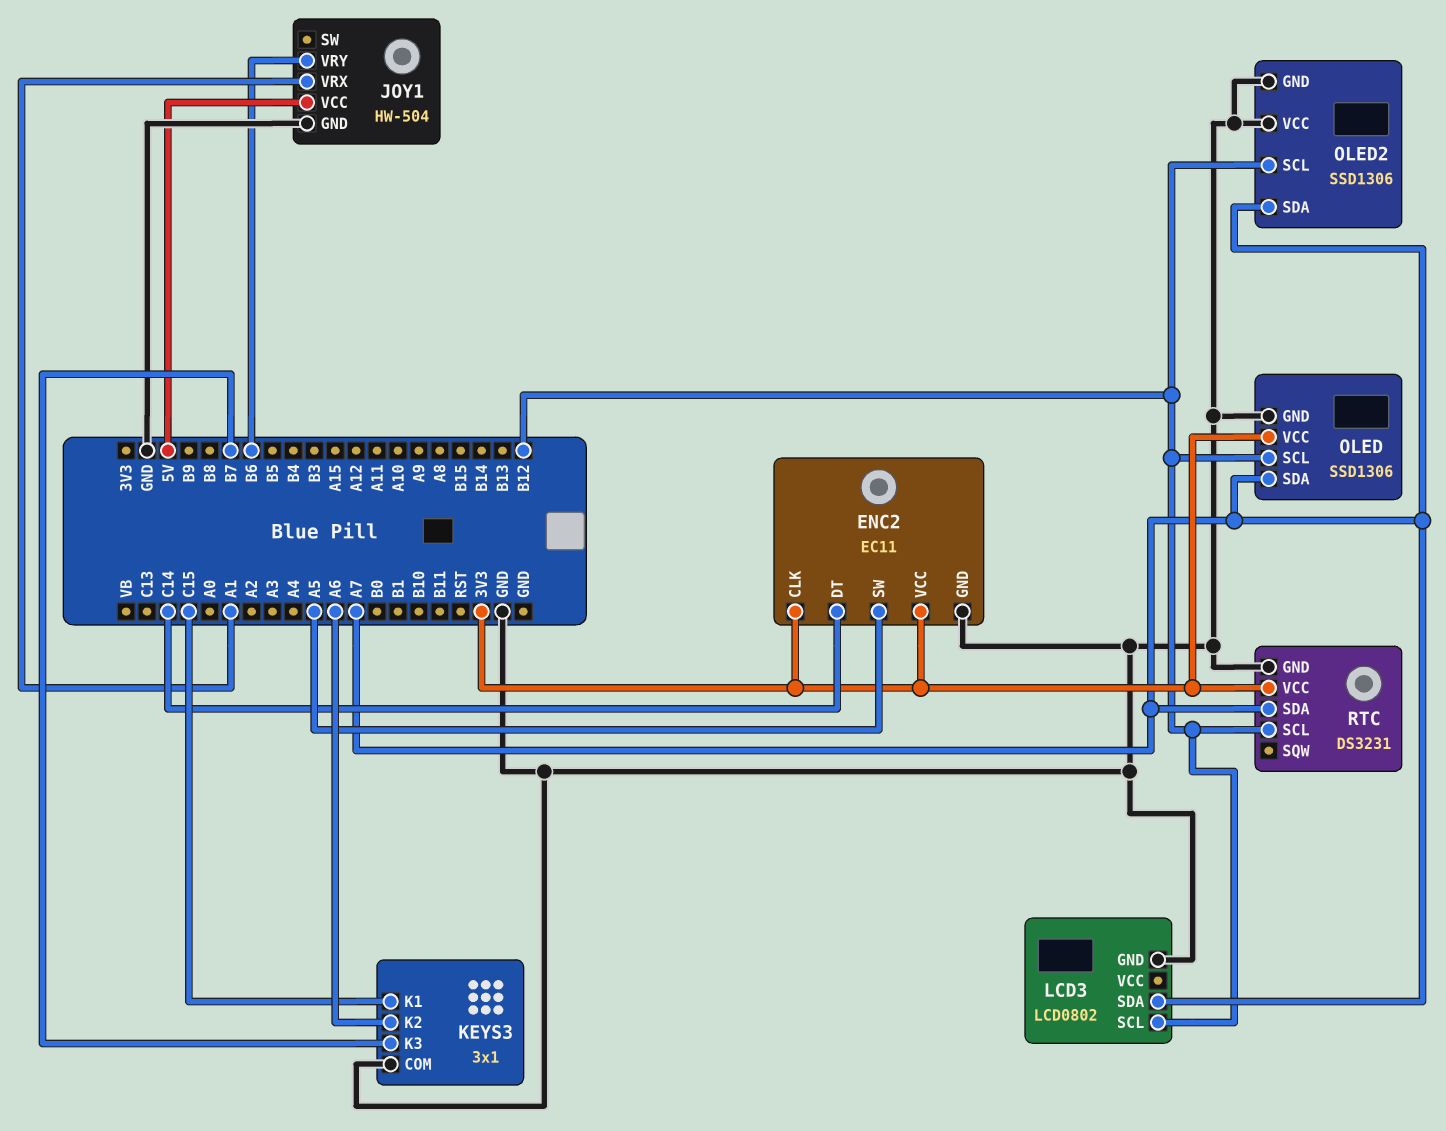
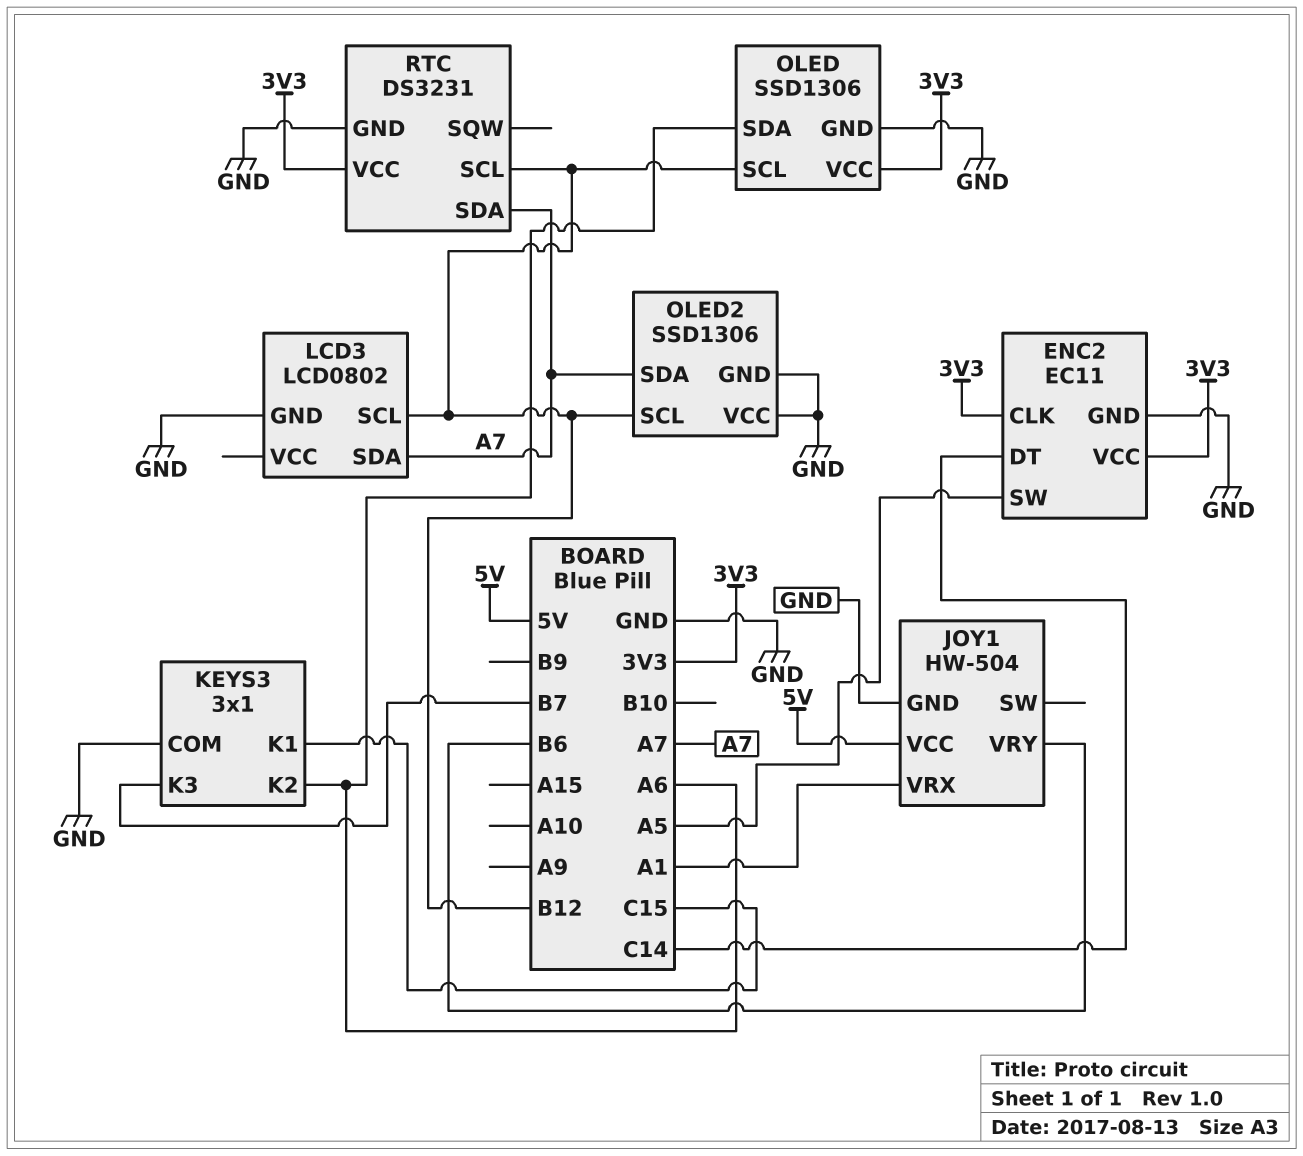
OLED pin SDA: A7 -> A6

